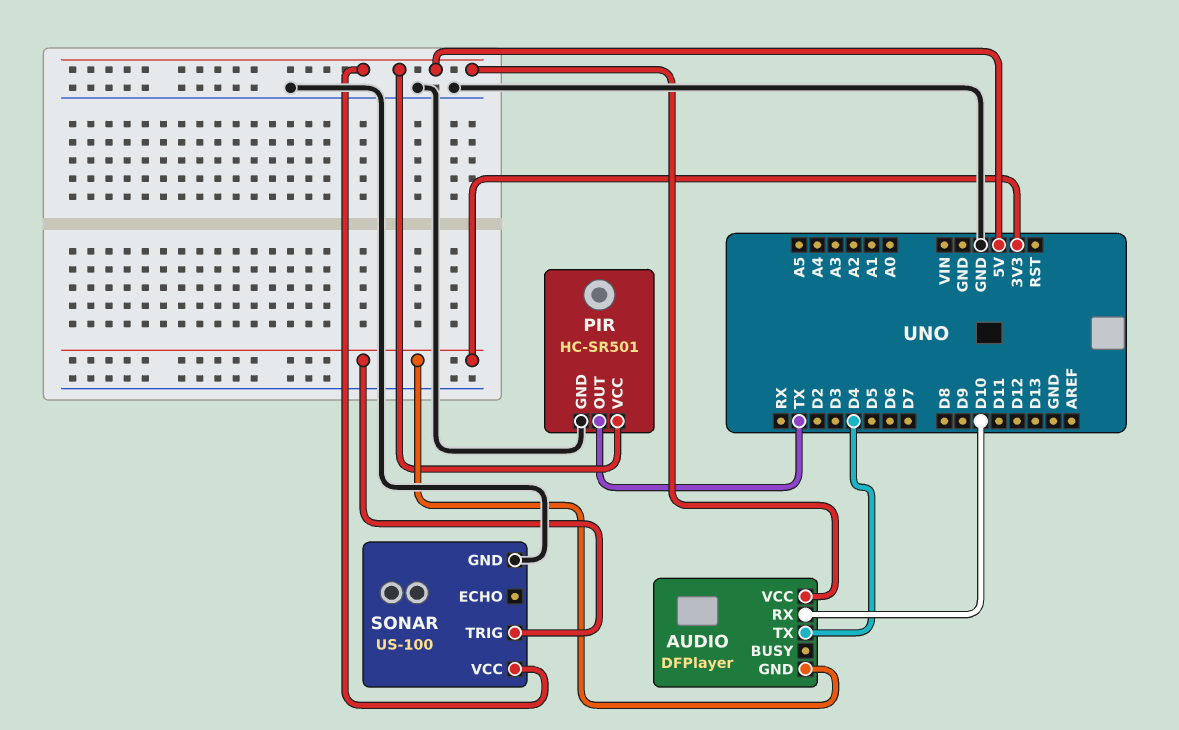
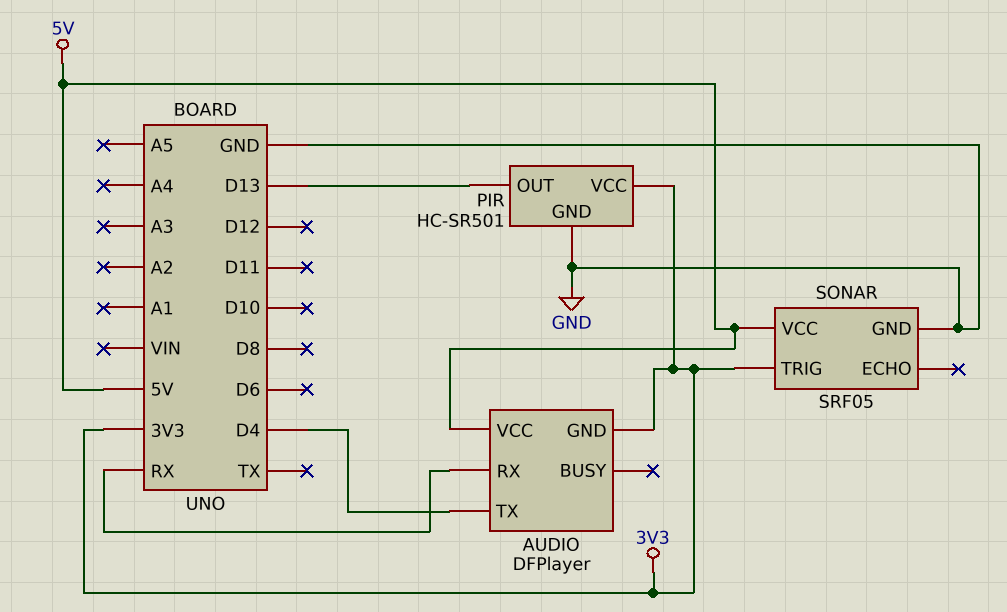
AUDIO pin RX: D10 -> RX
PIR pin OUT: TX -> D13
PIR pin VCC: 5V -> 3V3
SONAR: US-100 -> SRF05

